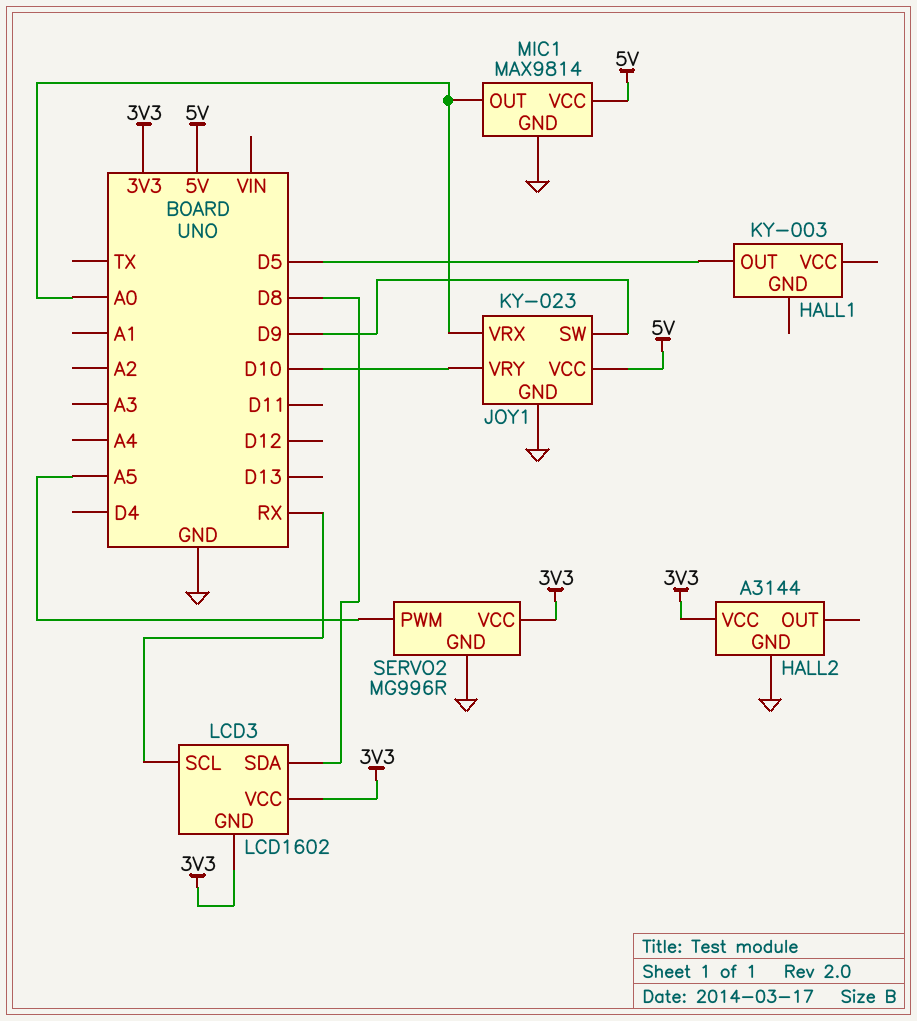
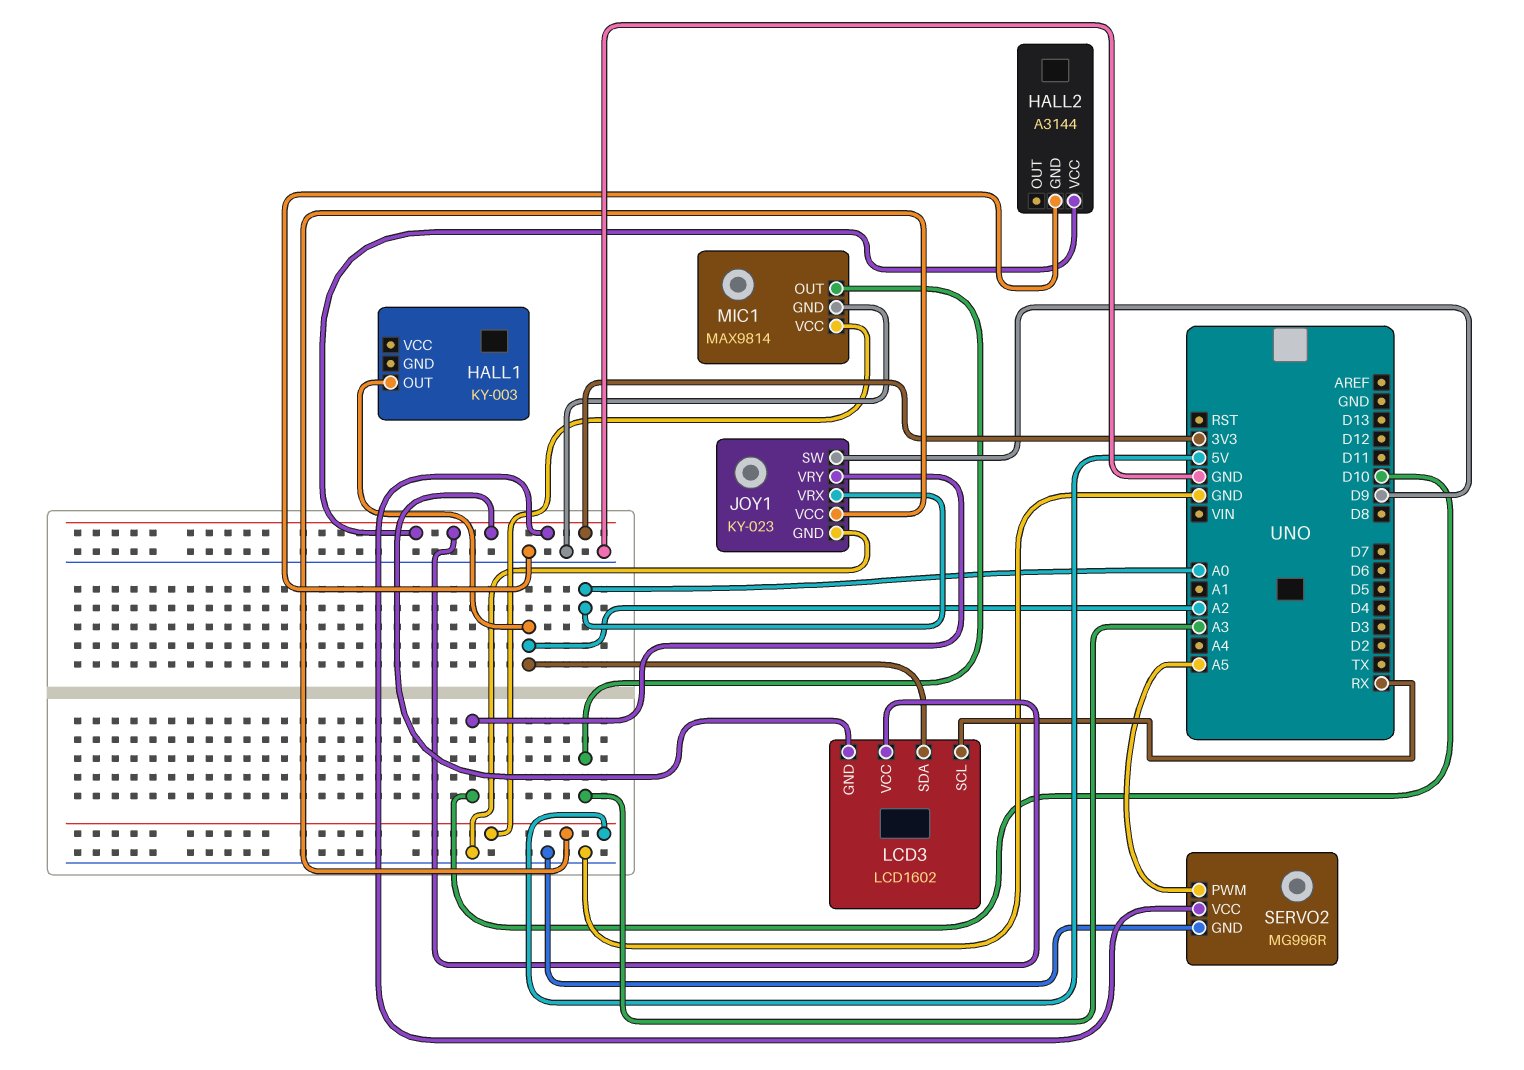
HALL1 pin OUT: D5 -> A2
LCD3 pin SDA: D8 -> A2
MIC1 pin OUT: A0 -> A3

